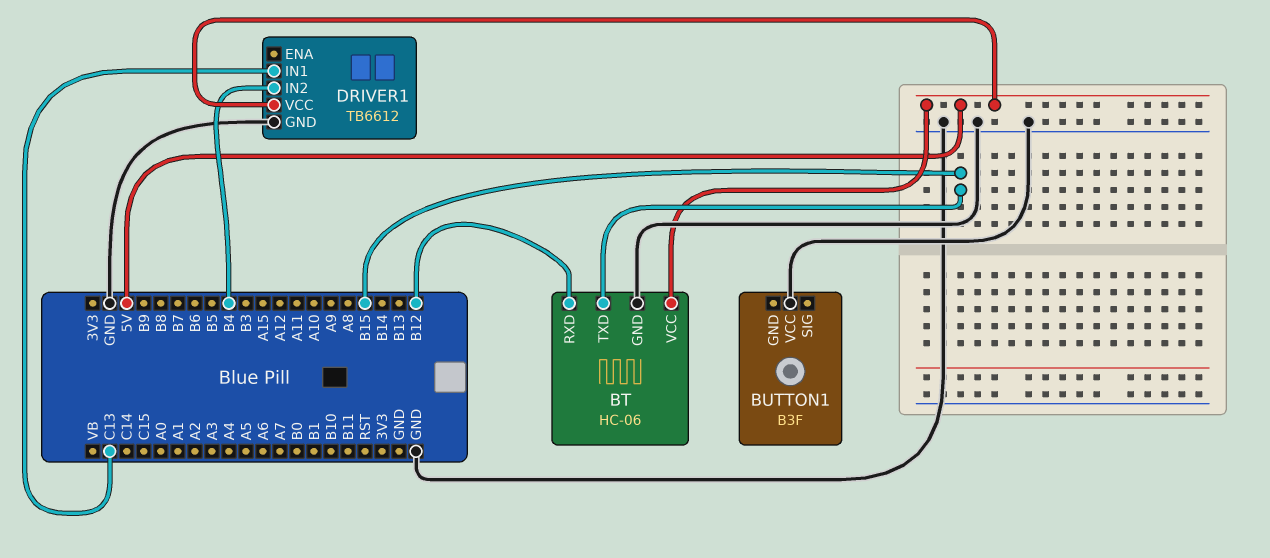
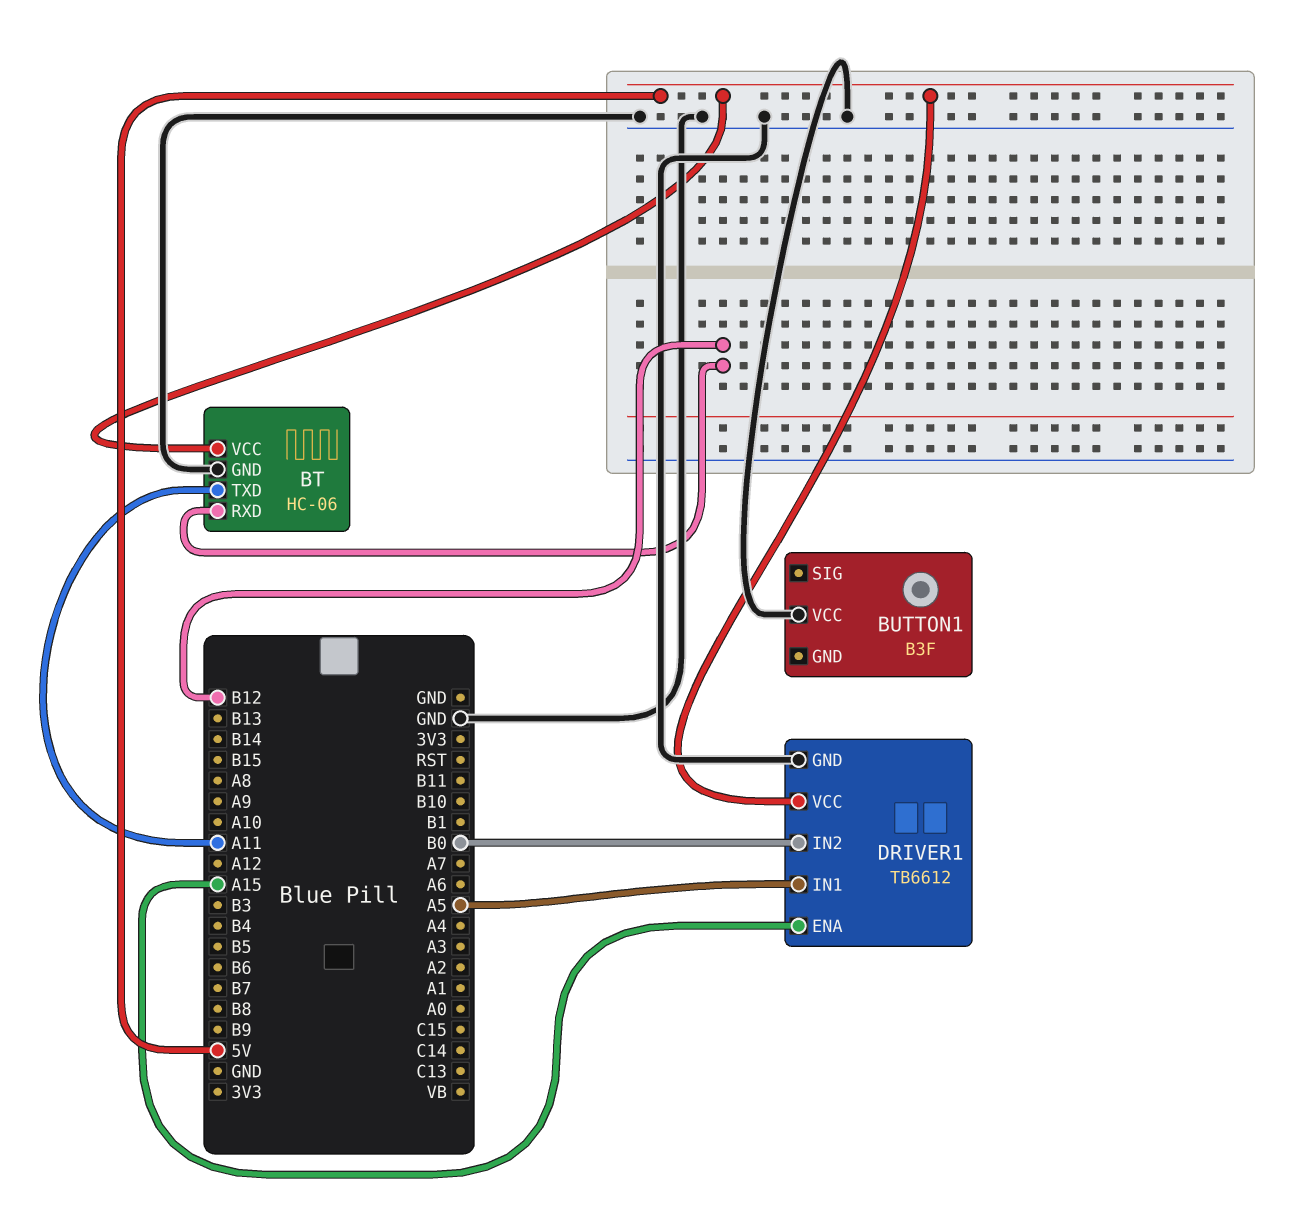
BT pin TXD: B15 -> A11
DRIVER1 pin ENA: none -> A15
DRIVER1 pin IN1: C13 -> A5
DRIVER1 pin IN2: B4 -> B0

